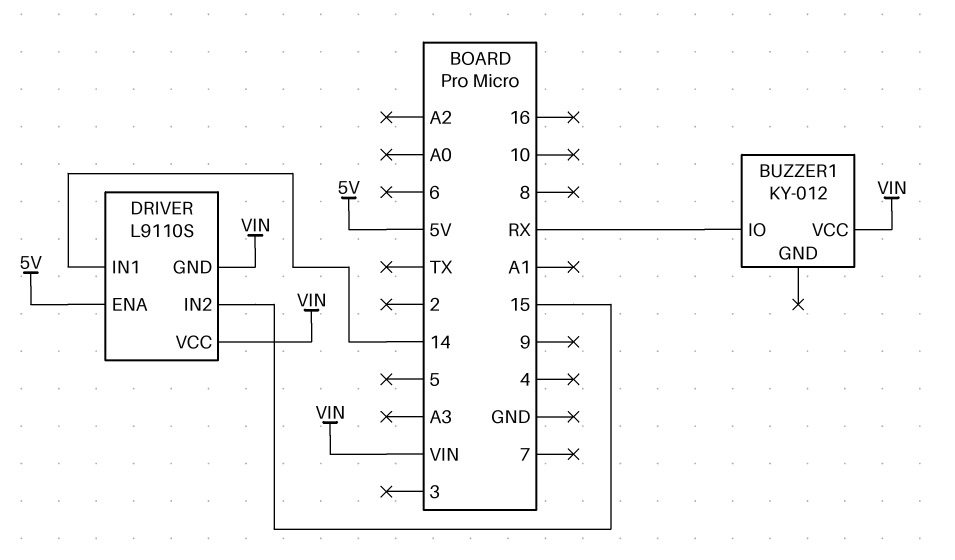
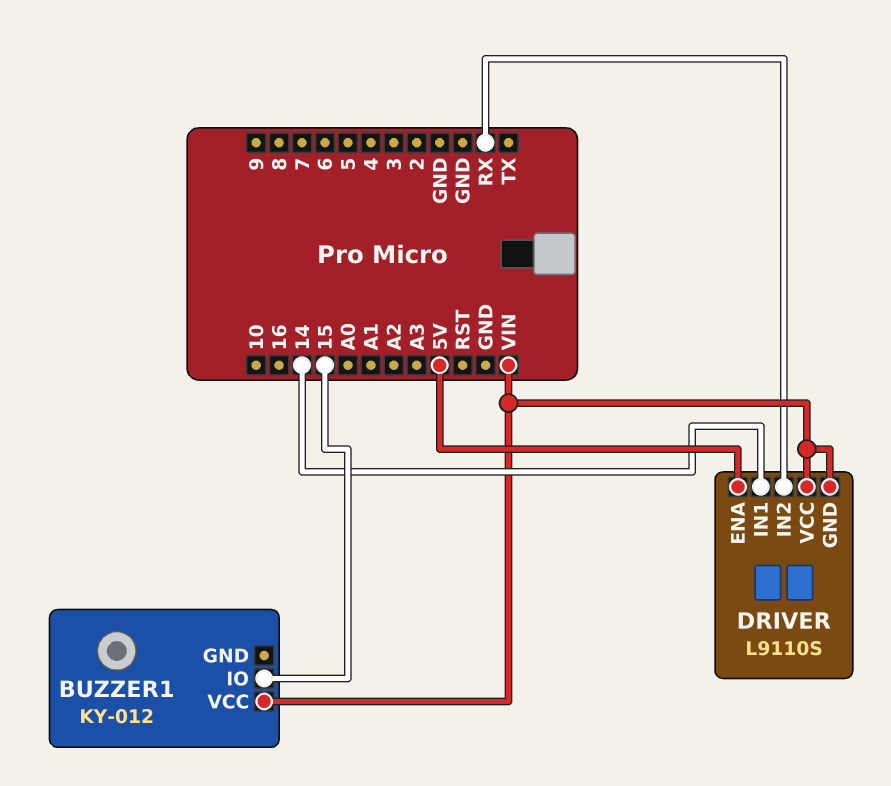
BUZZER1 pin IO: RX -> 15
DRIVER pin IN2: 15 -> RX

